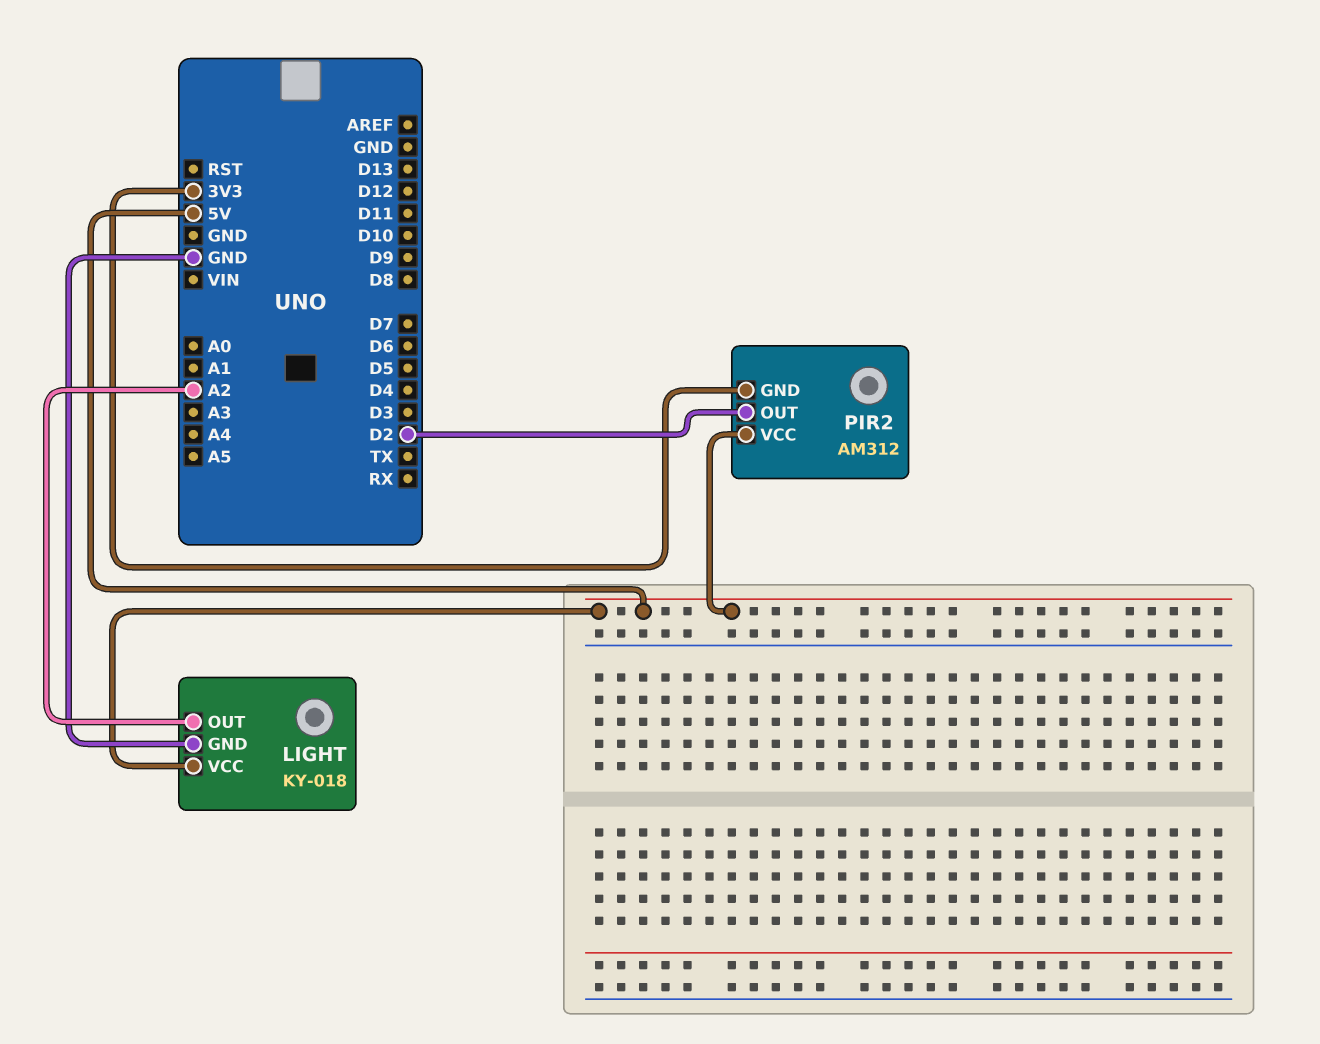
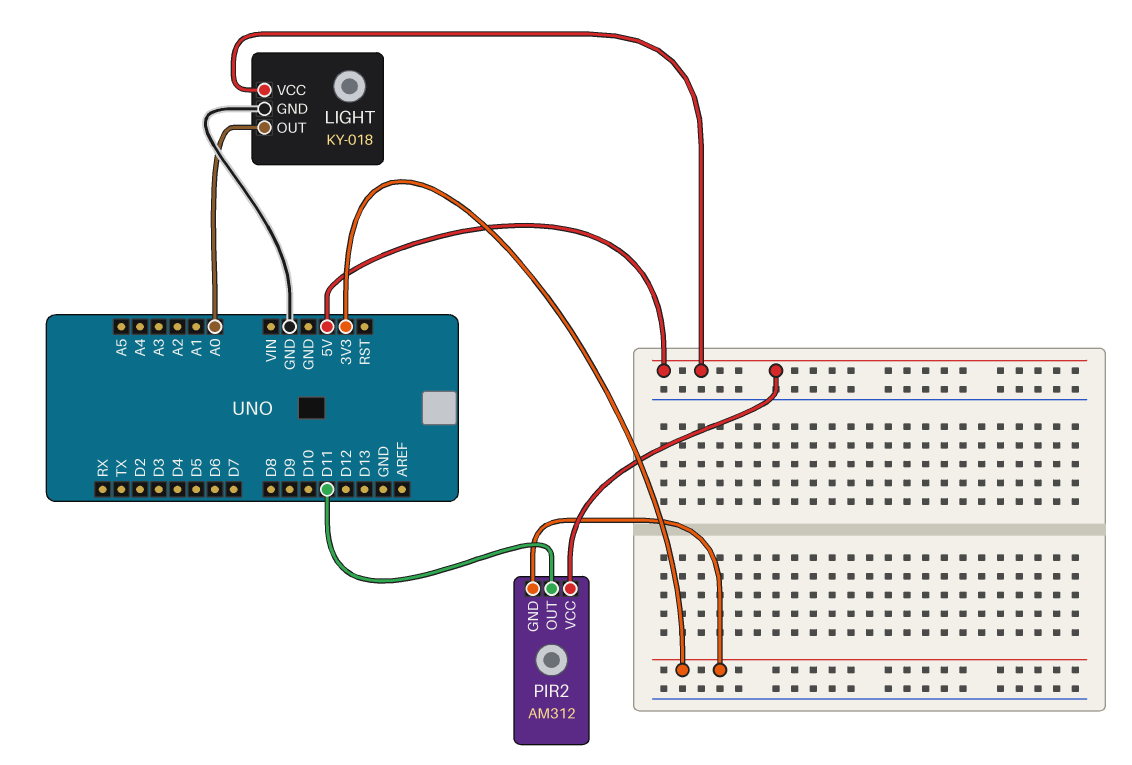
LIGHT pin OUT: A2 -> A0
PIR2 pin OUT: D2 -> D11

